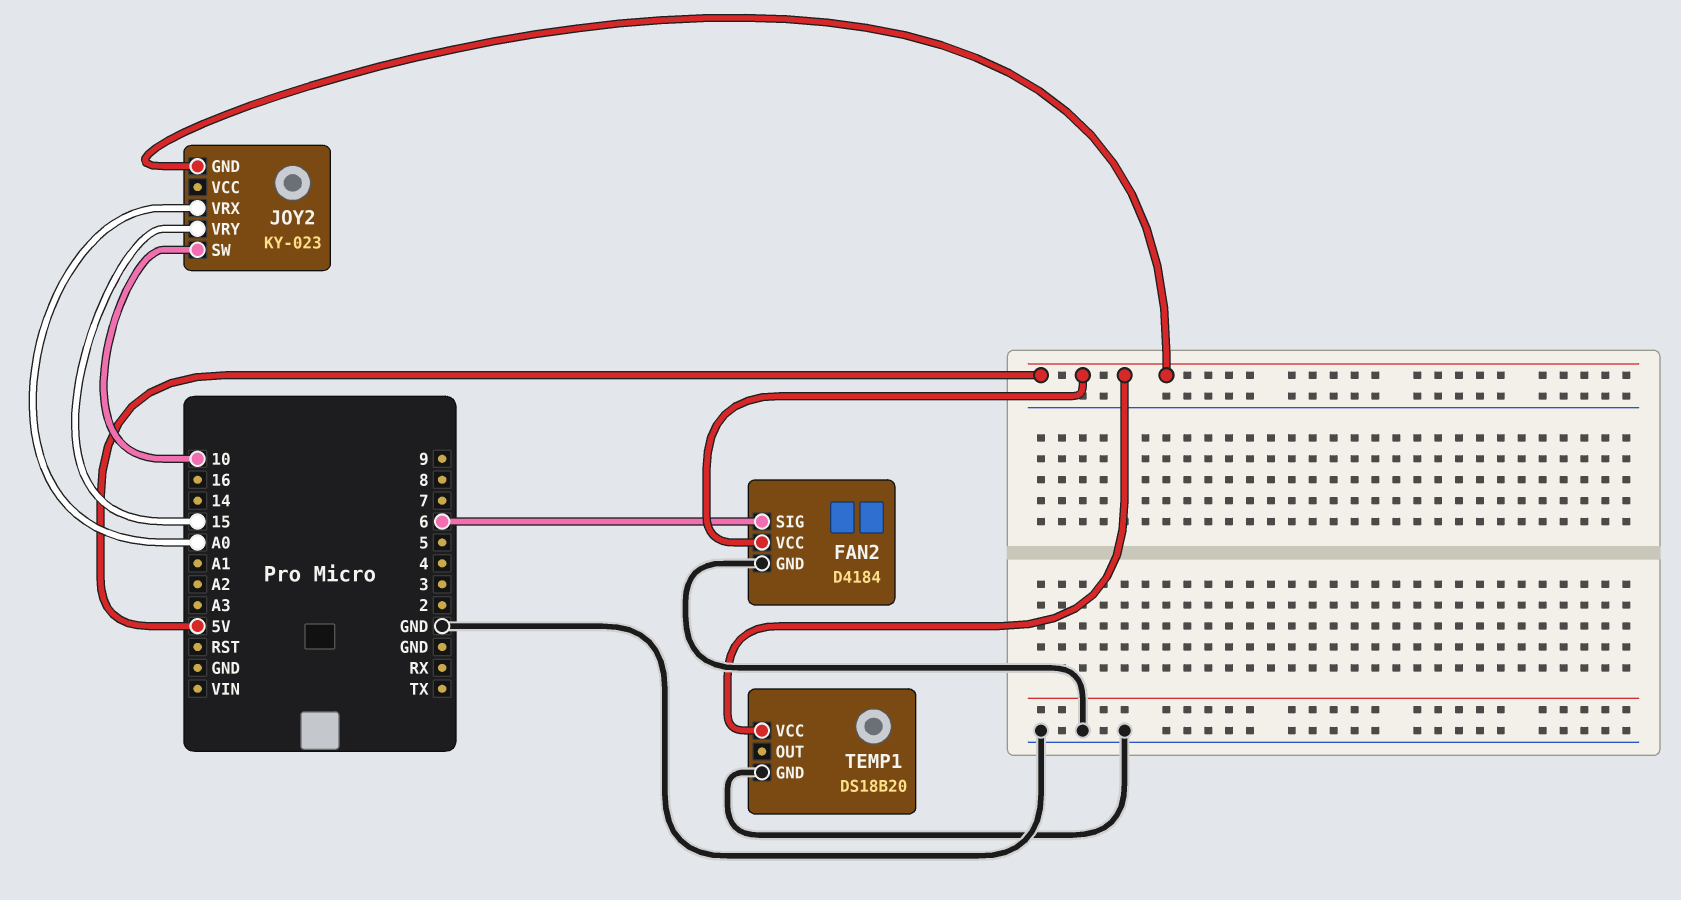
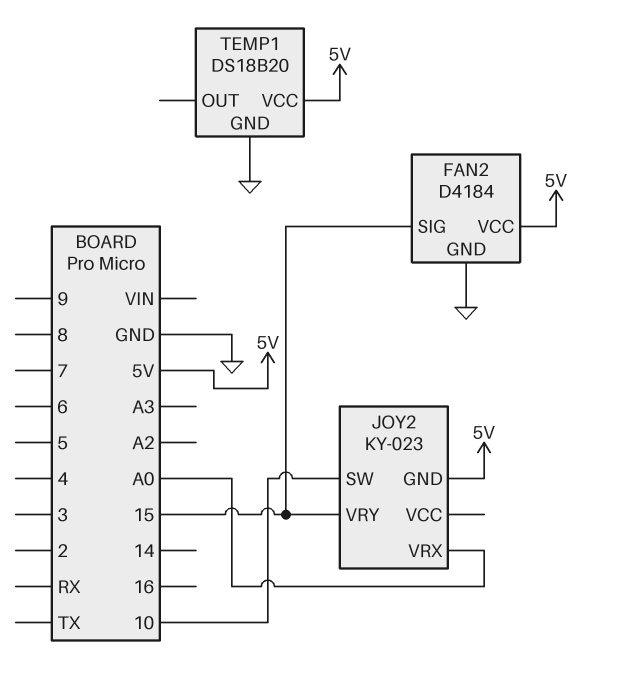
FAN2 pin SIG: 6 -> 15

